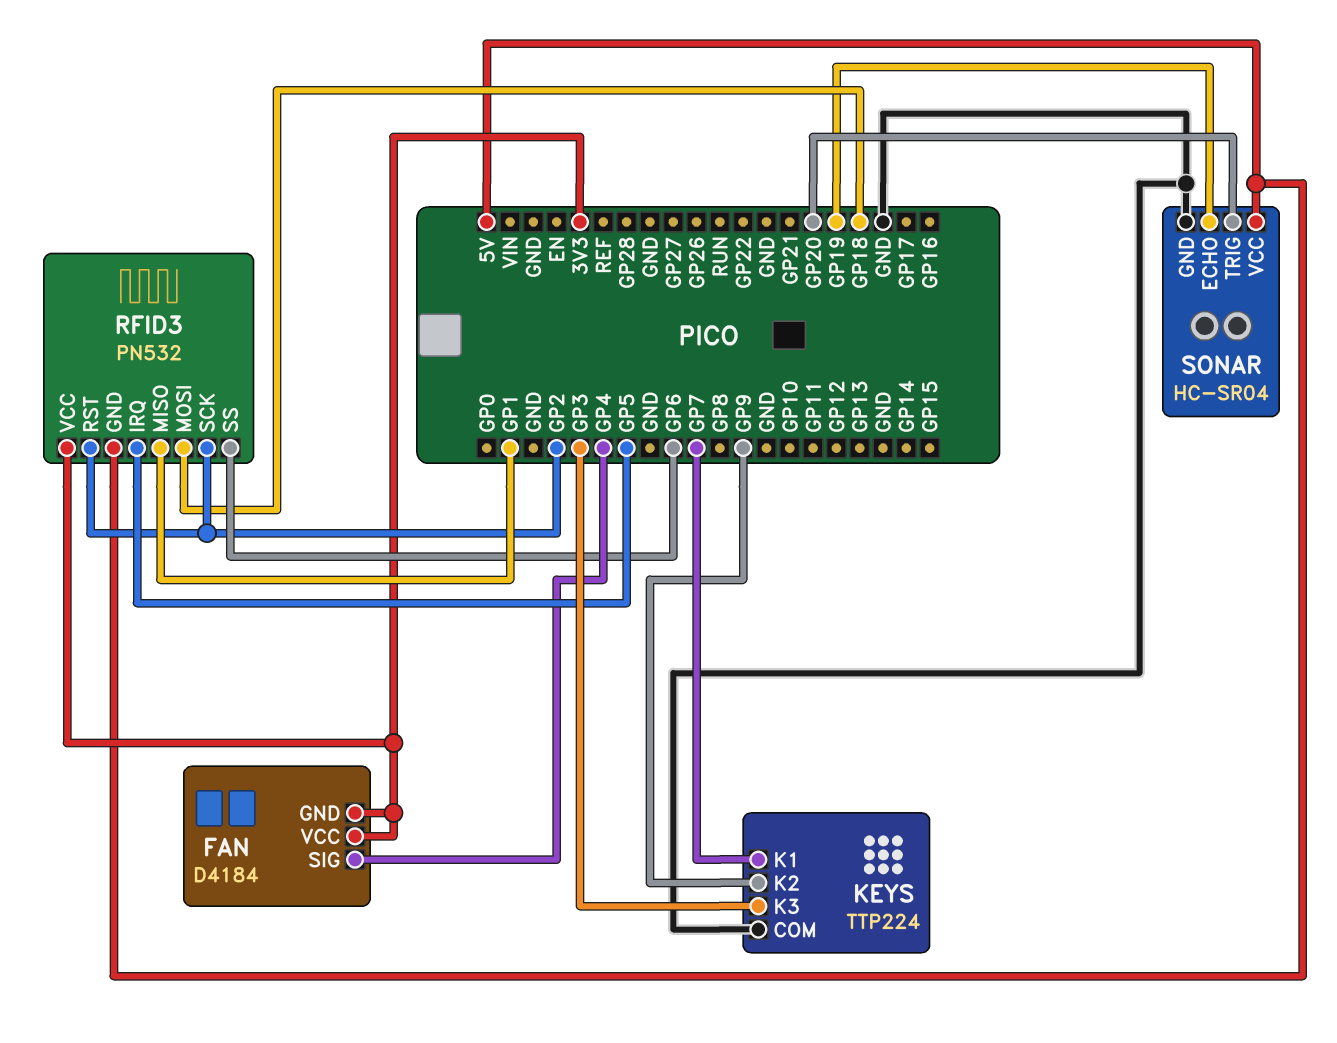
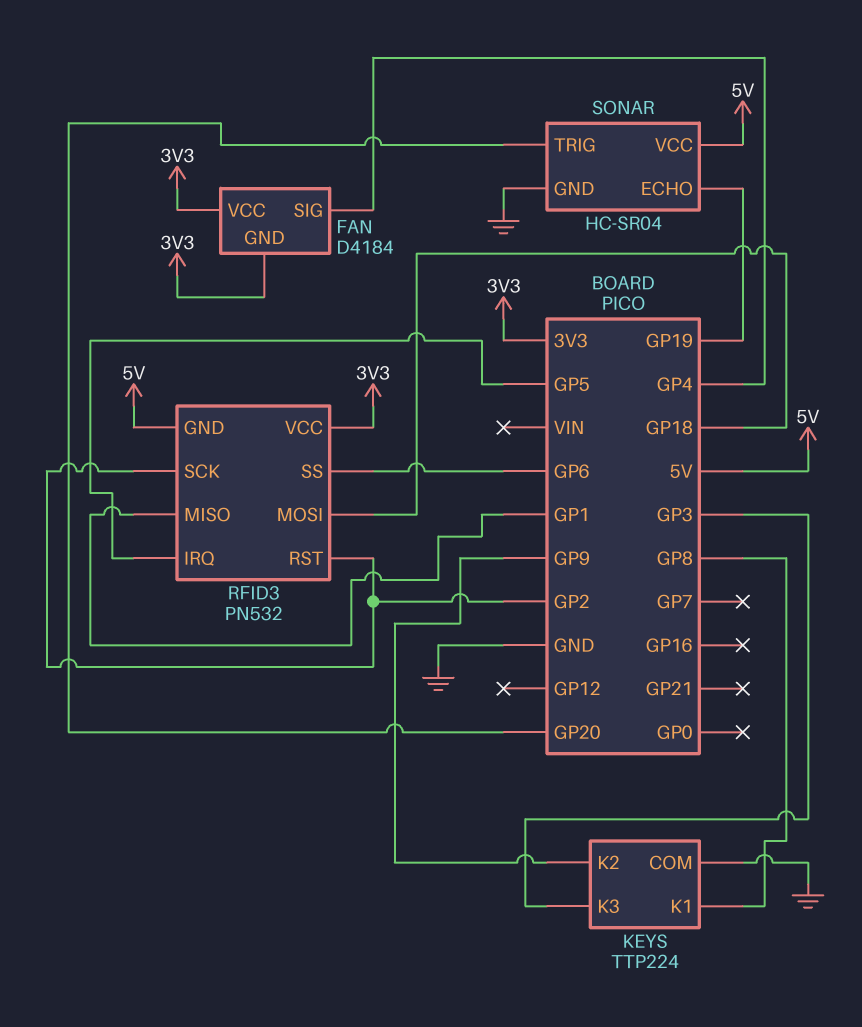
KEYS pin K1: GP7 -> GP8

